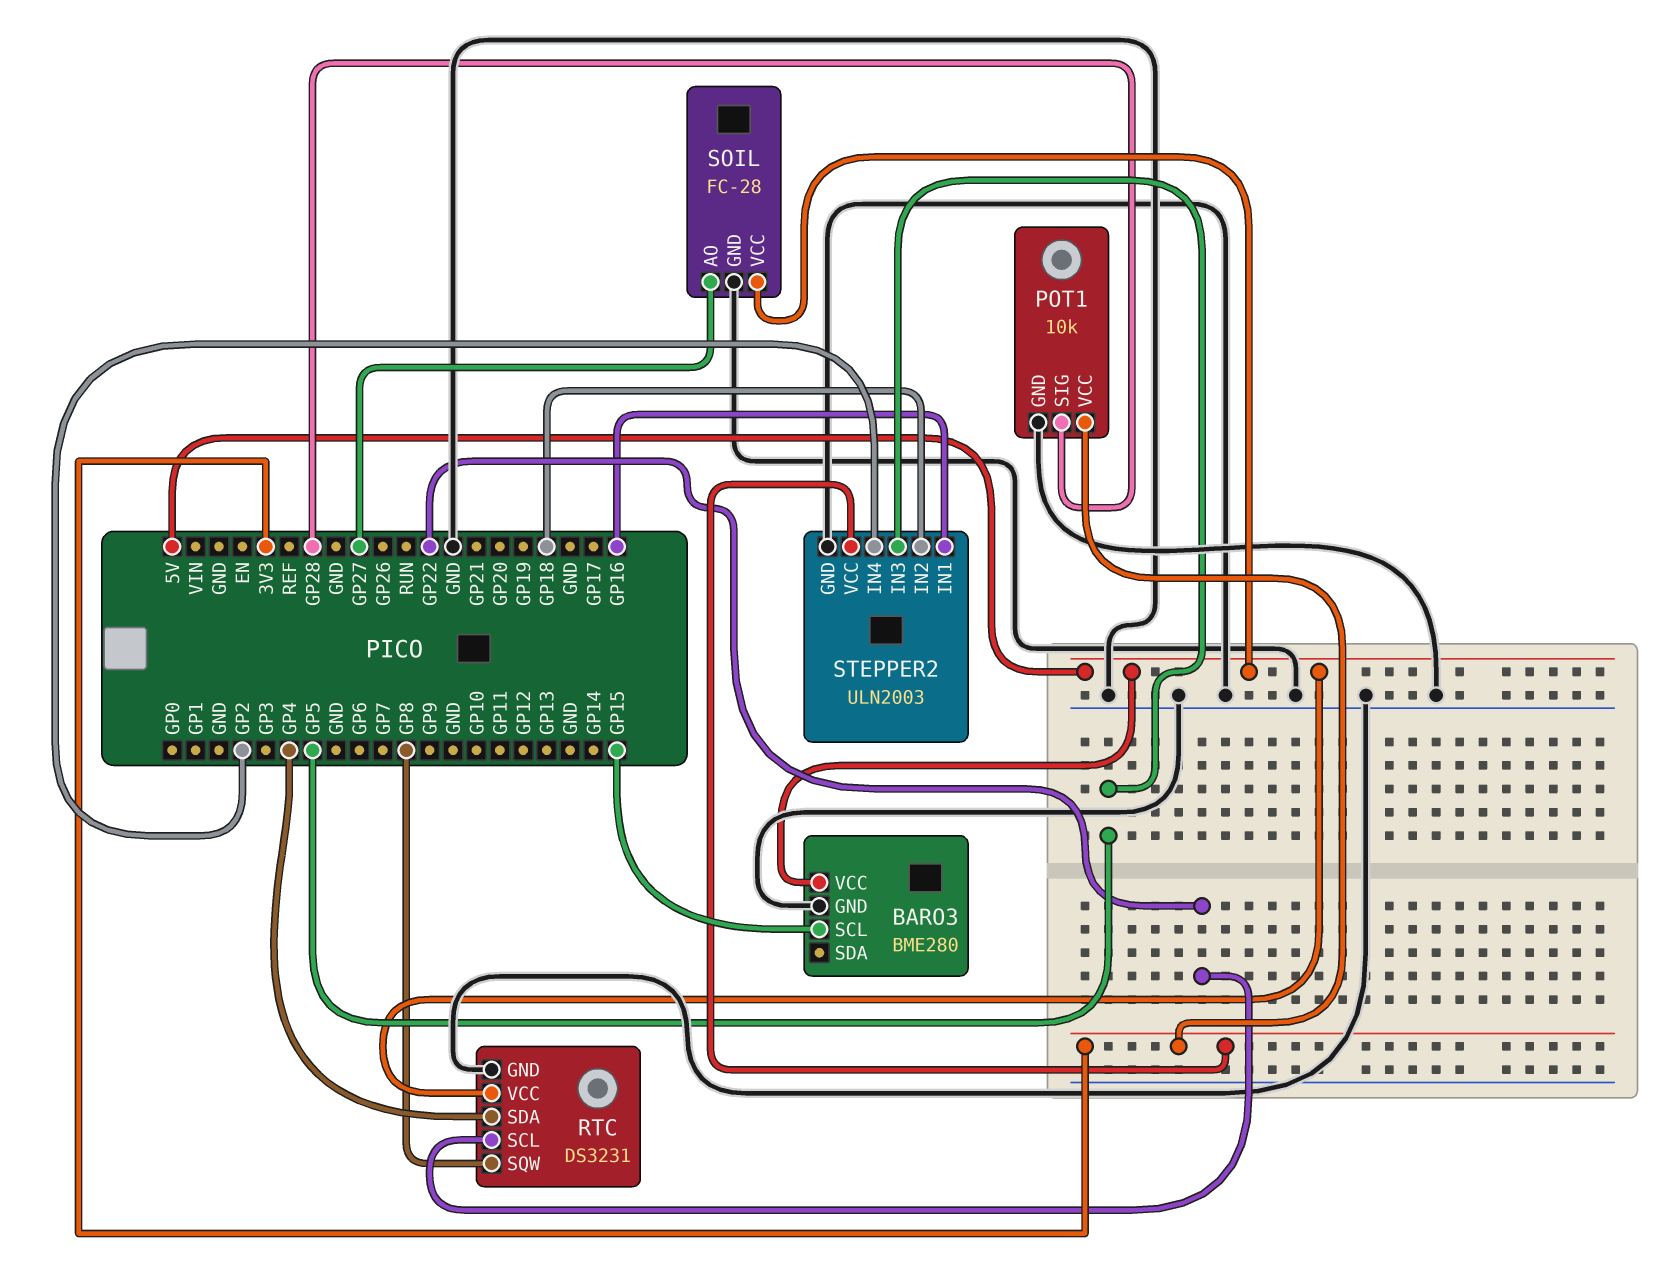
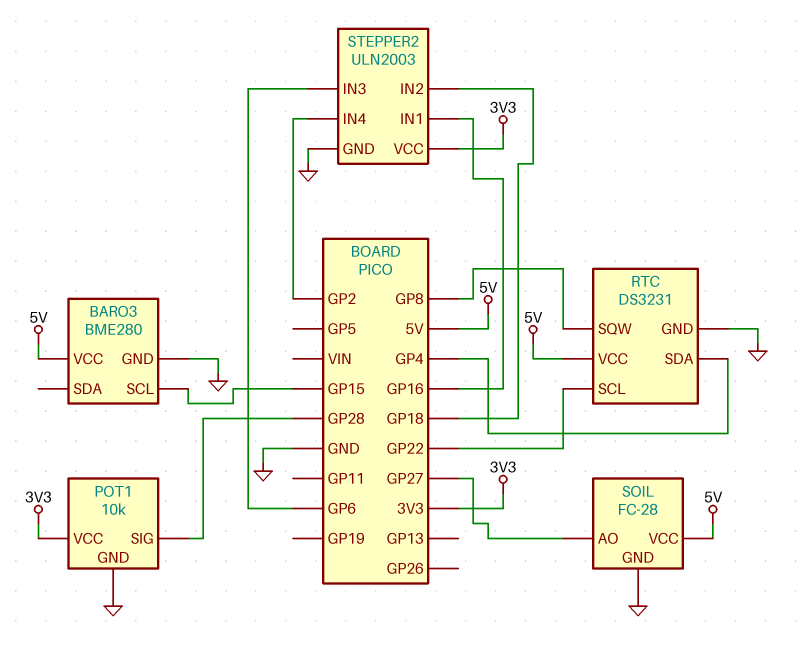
STEPPER2 pin IN3: GP5 -> GP6

